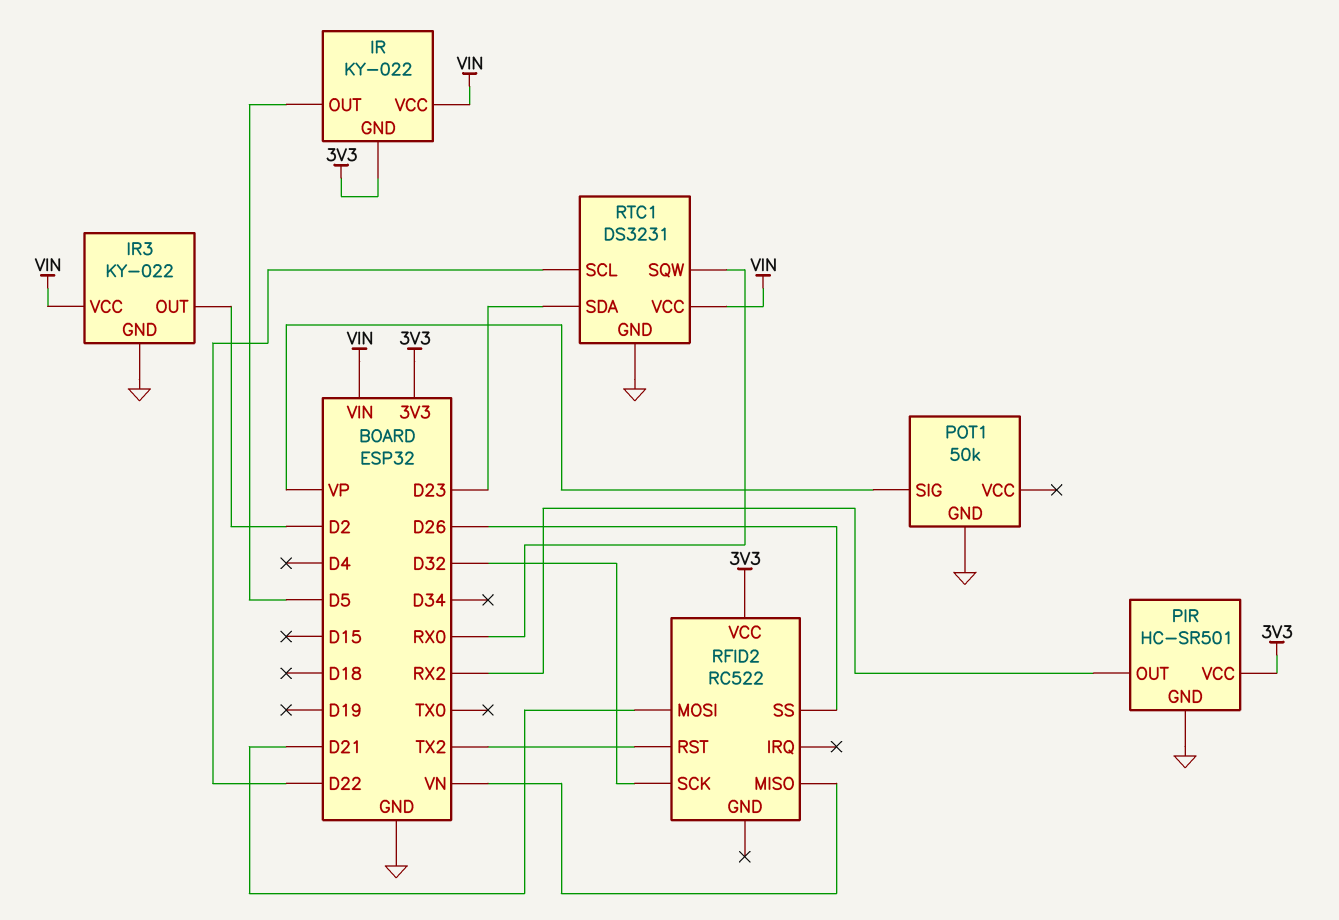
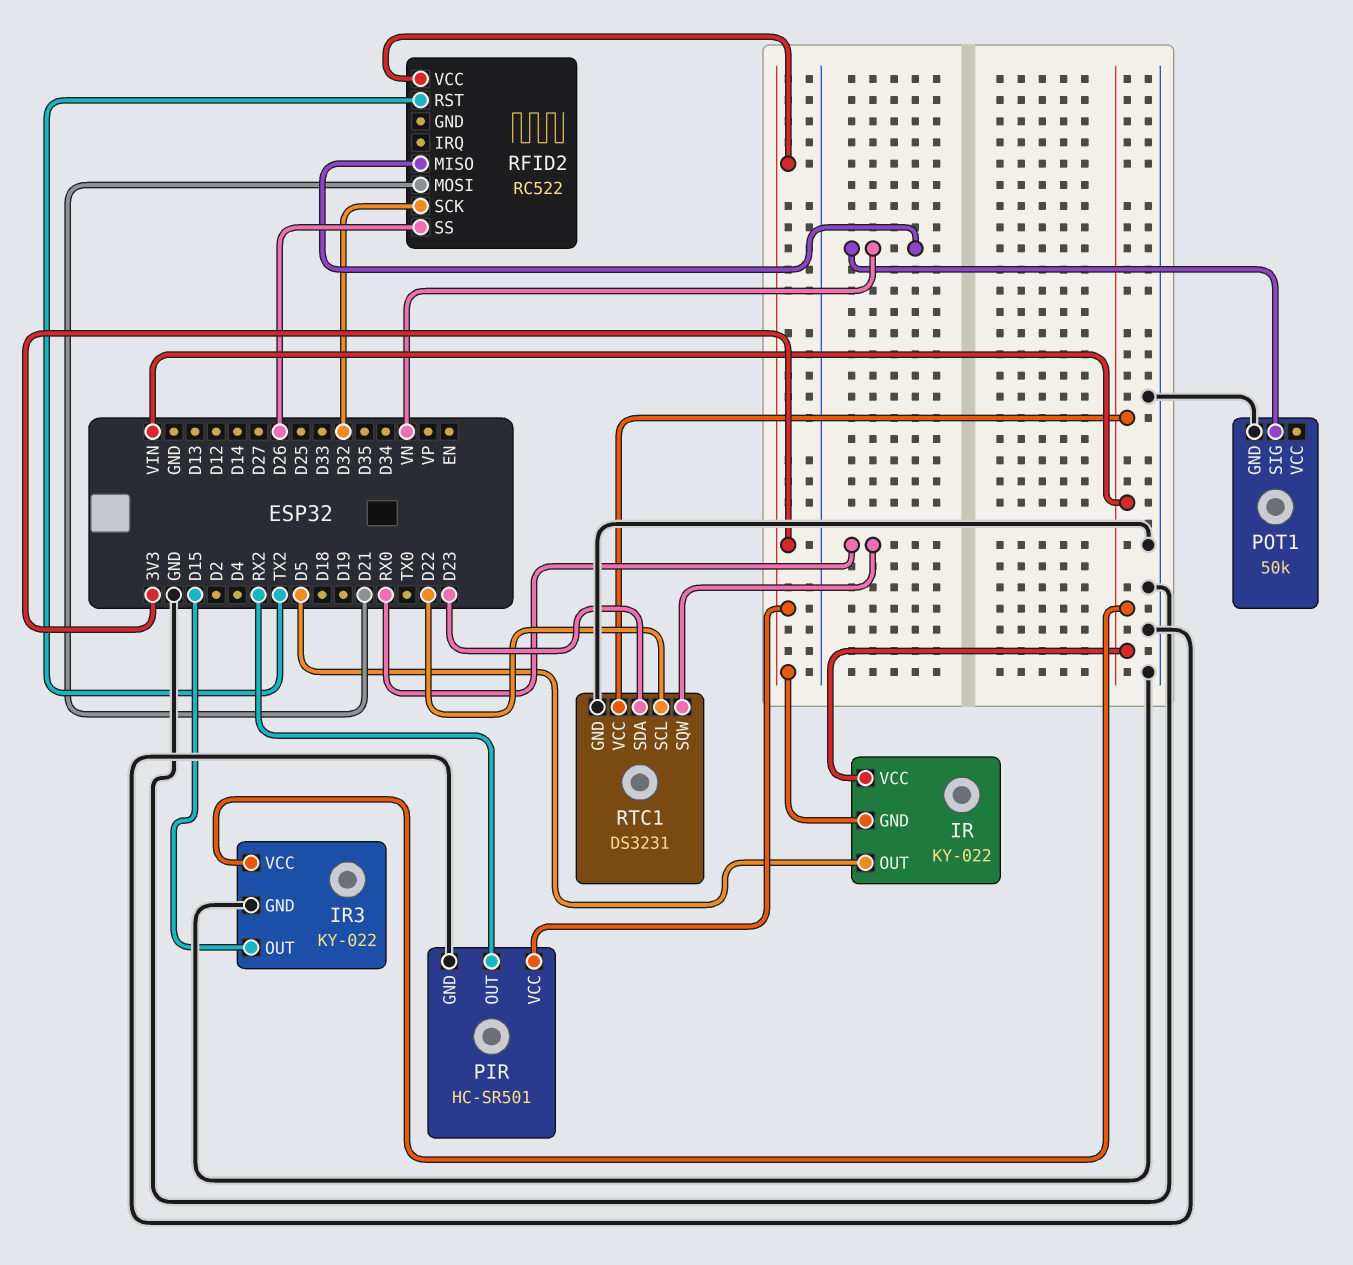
IR3 pin OUT: D2 -> D15
POT1 pin SIG: VP -> VN

